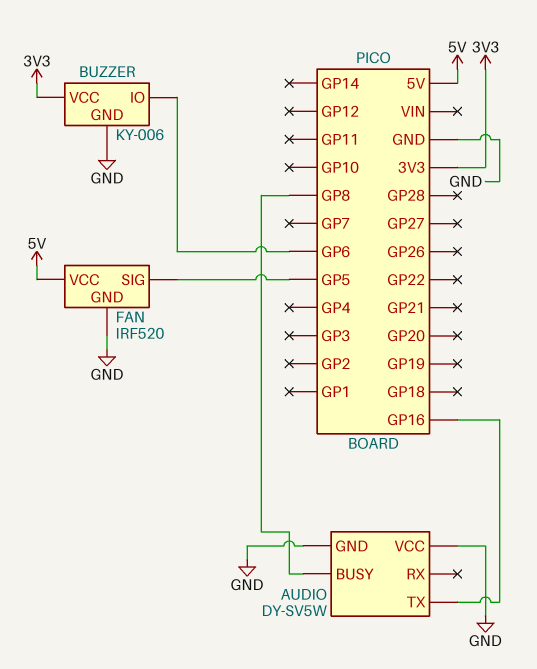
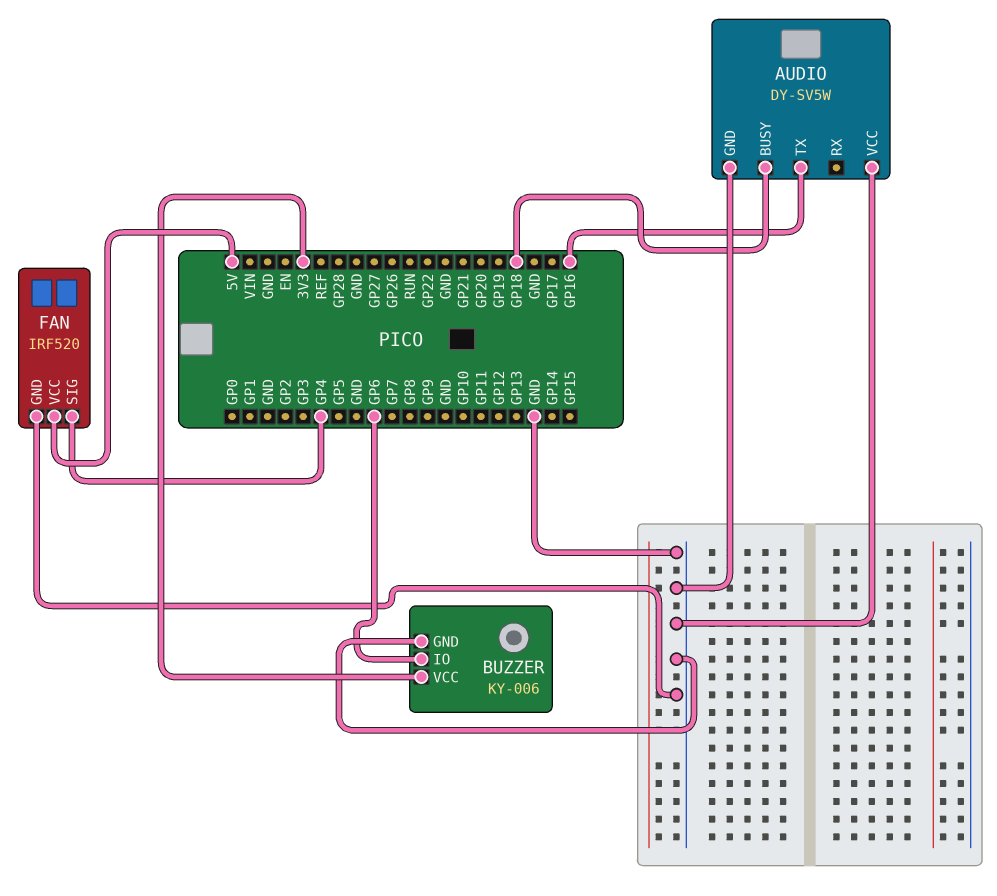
AUDIO pin BUSY: GP8 -> GP18
FAN pin SIG: GP5 -> GP4

